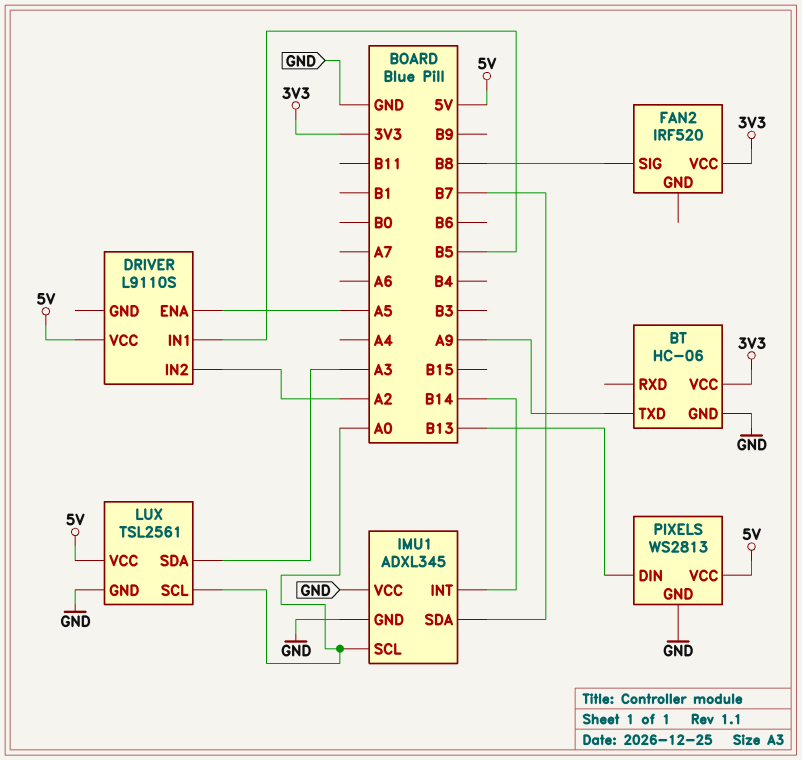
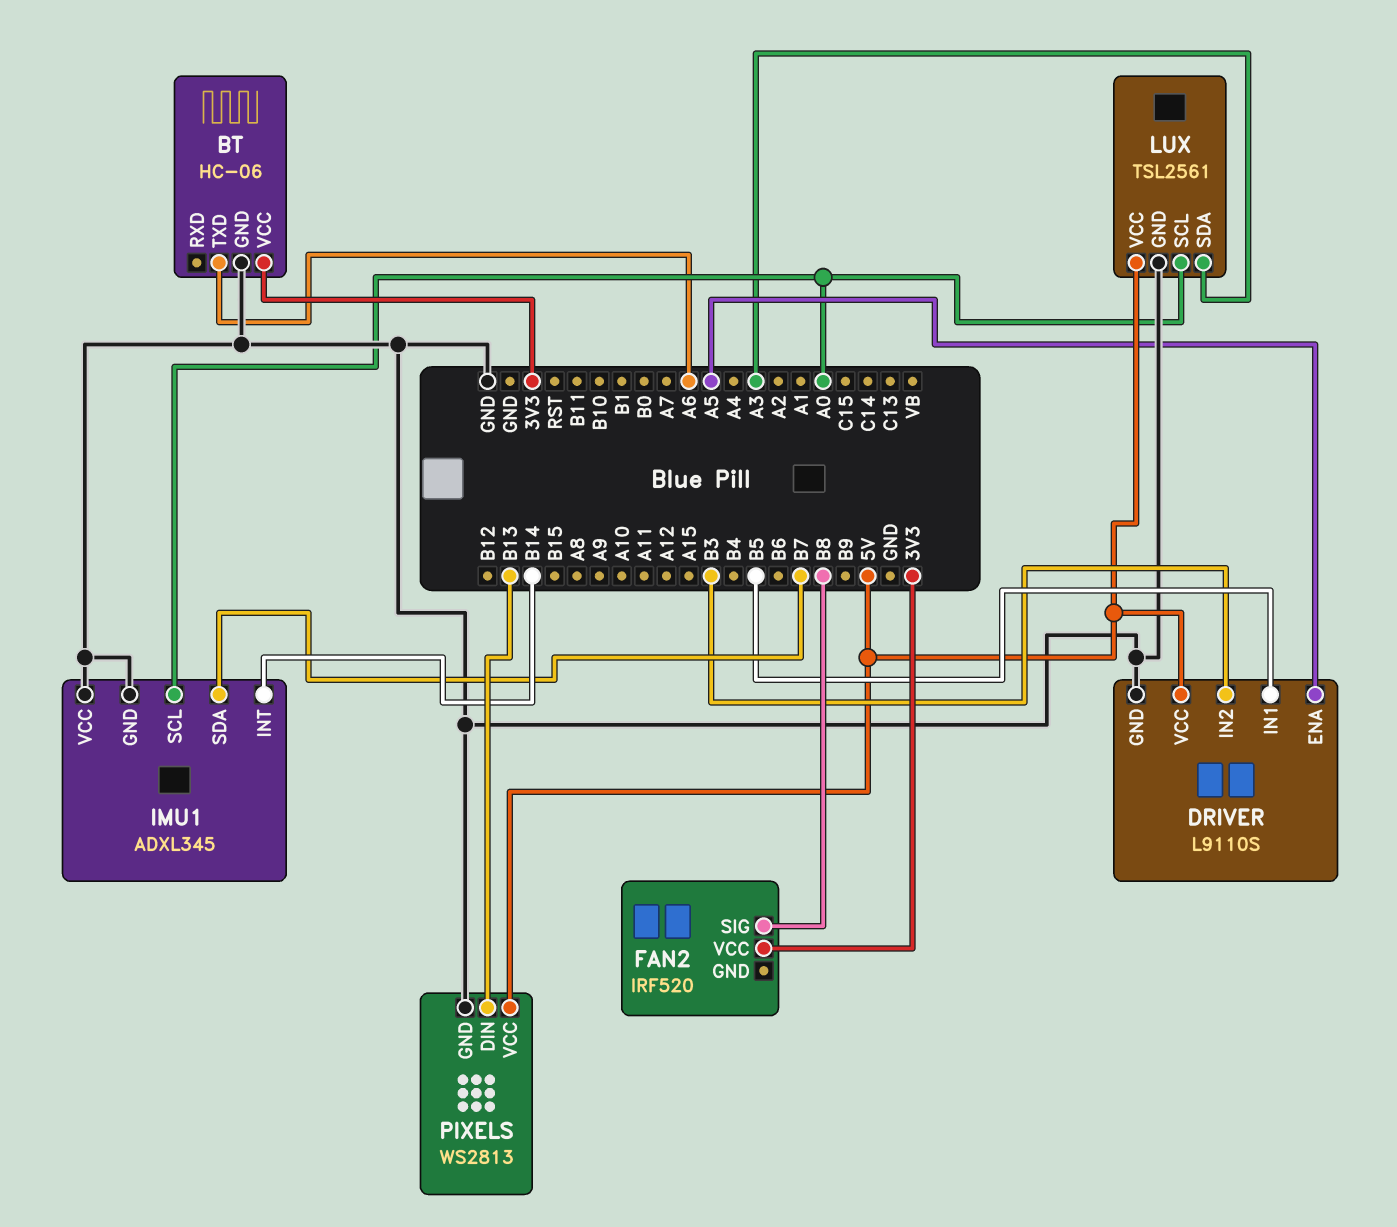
BT pin TXD: A9 -> A6
DRIVER pin GND: none -> GND
DRIVER pin IN2: A2 -> B3

